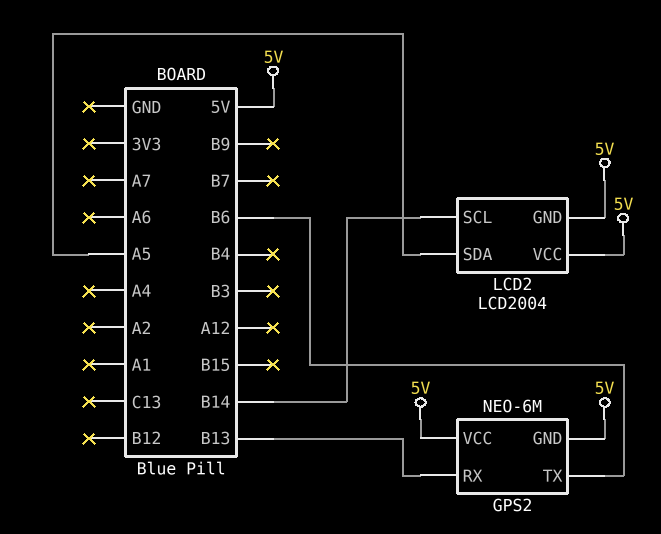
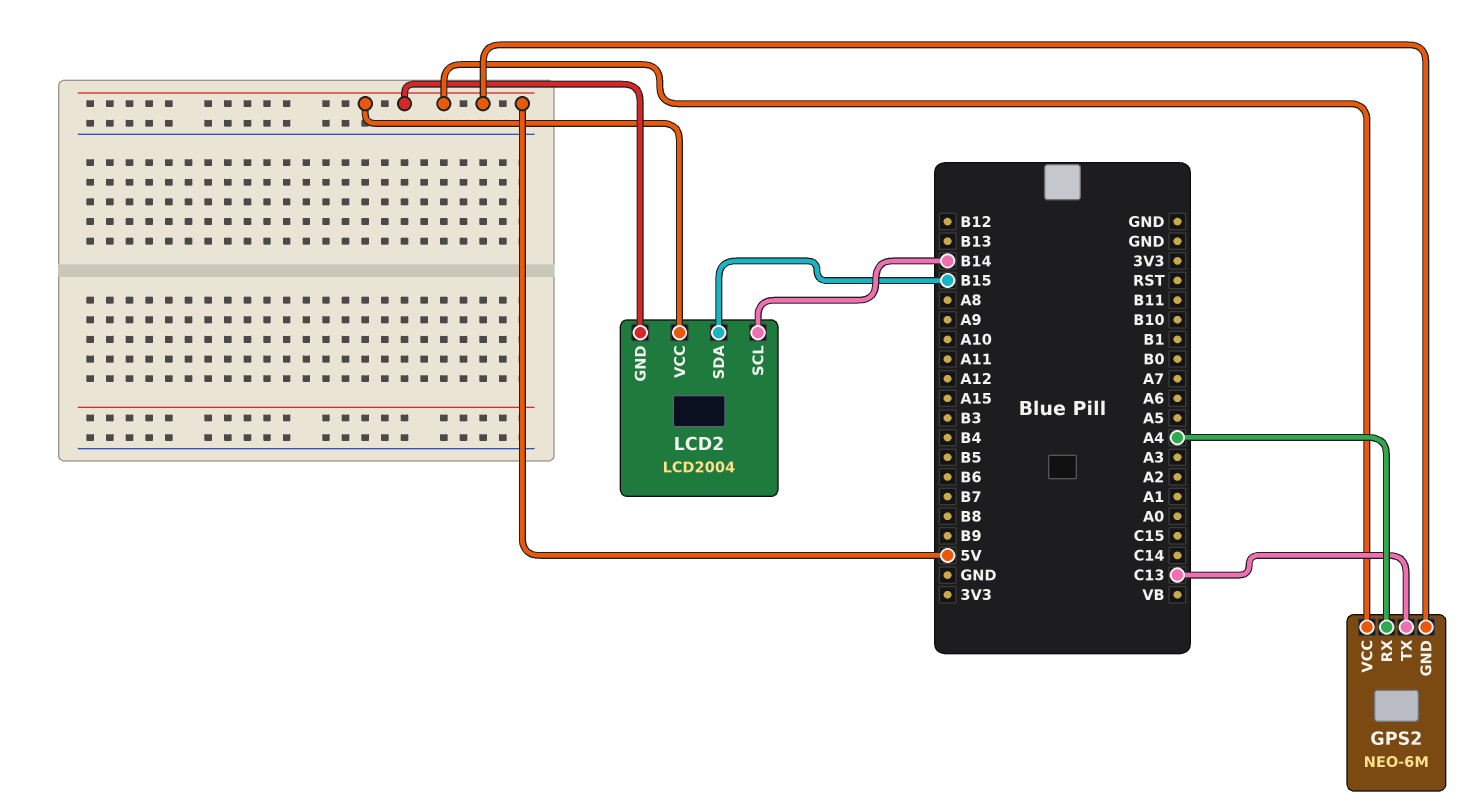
GPS2 pin RX: B13 -> A4
GPS2 pin TX: B6 -> C13
LCD2 pin SDA: A5 -> B15

